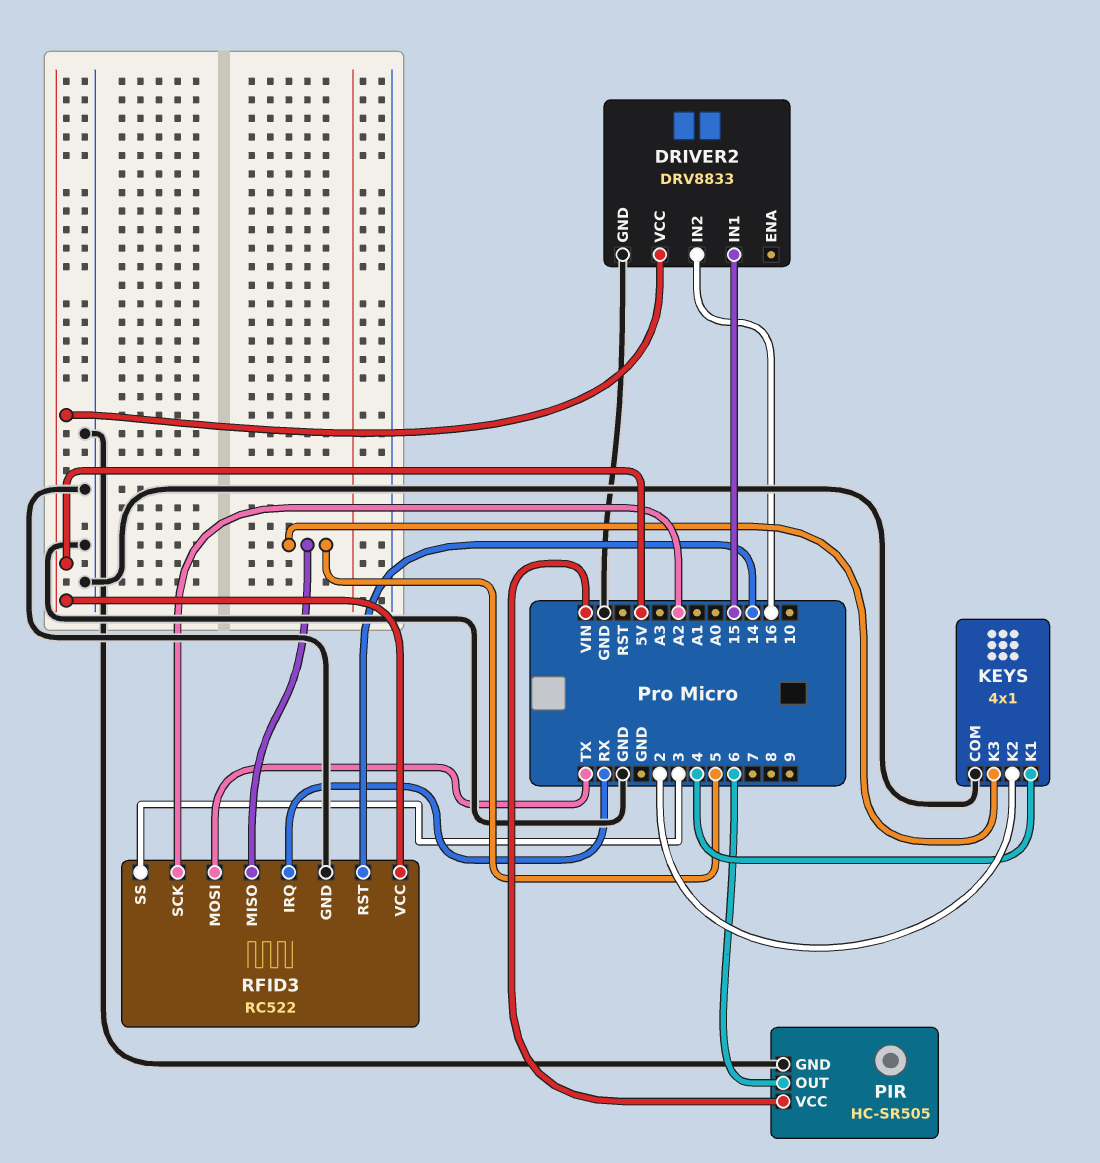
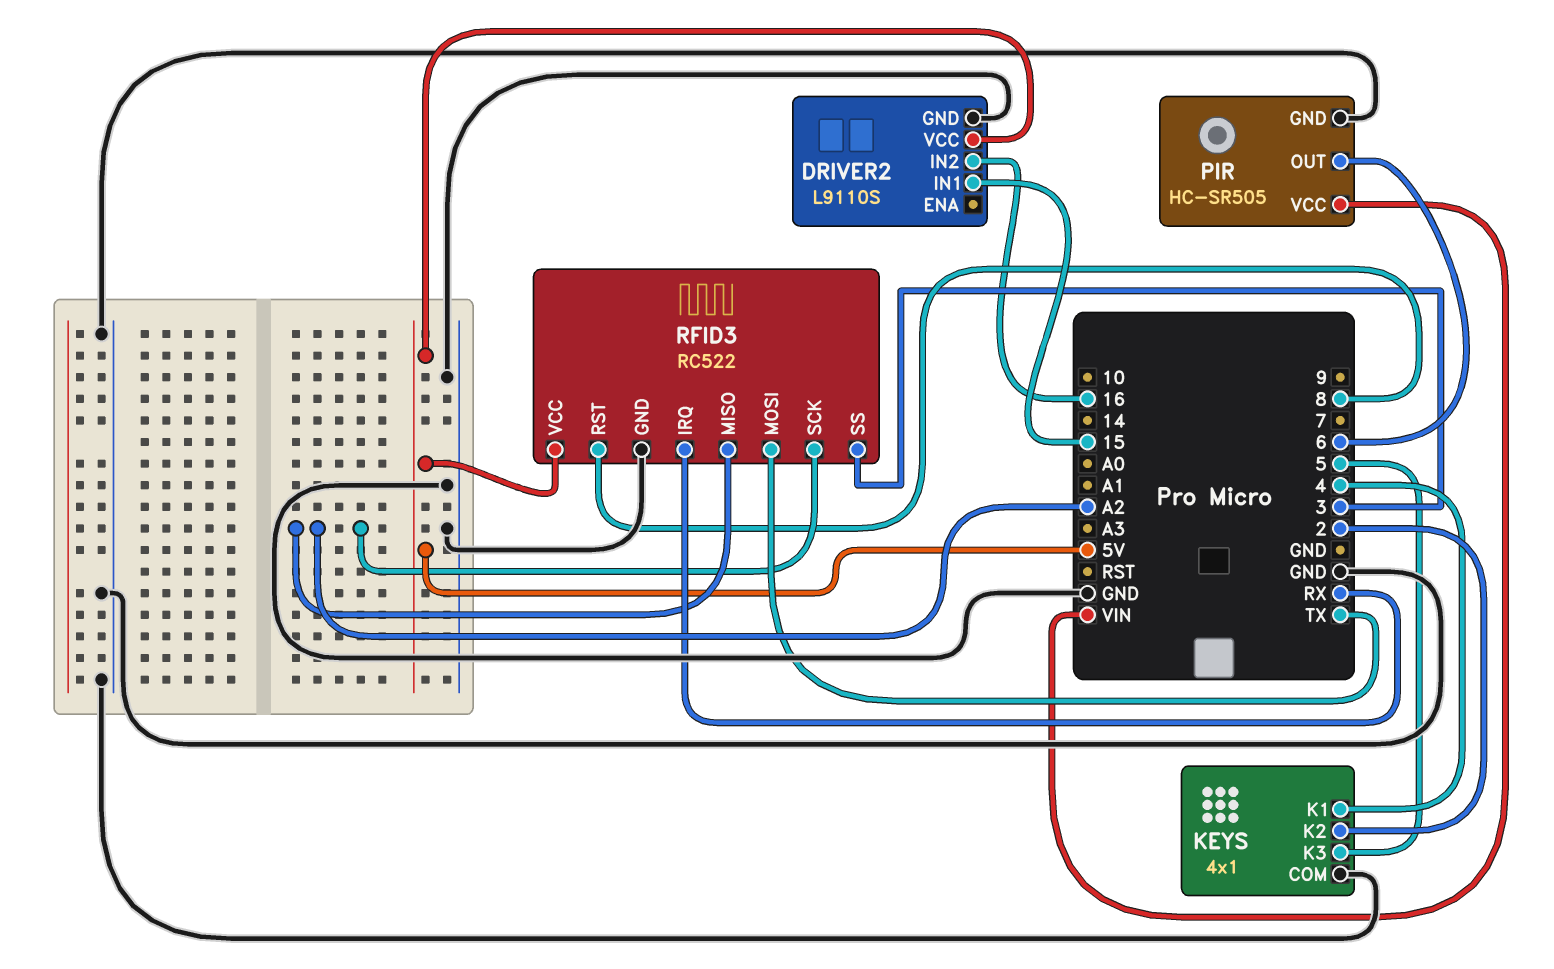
DRIVER2: DRV8833 -> L9110S
RFID3 pin MISO: 5 -> A2
RFID3 pin RST: 14 -> 8

